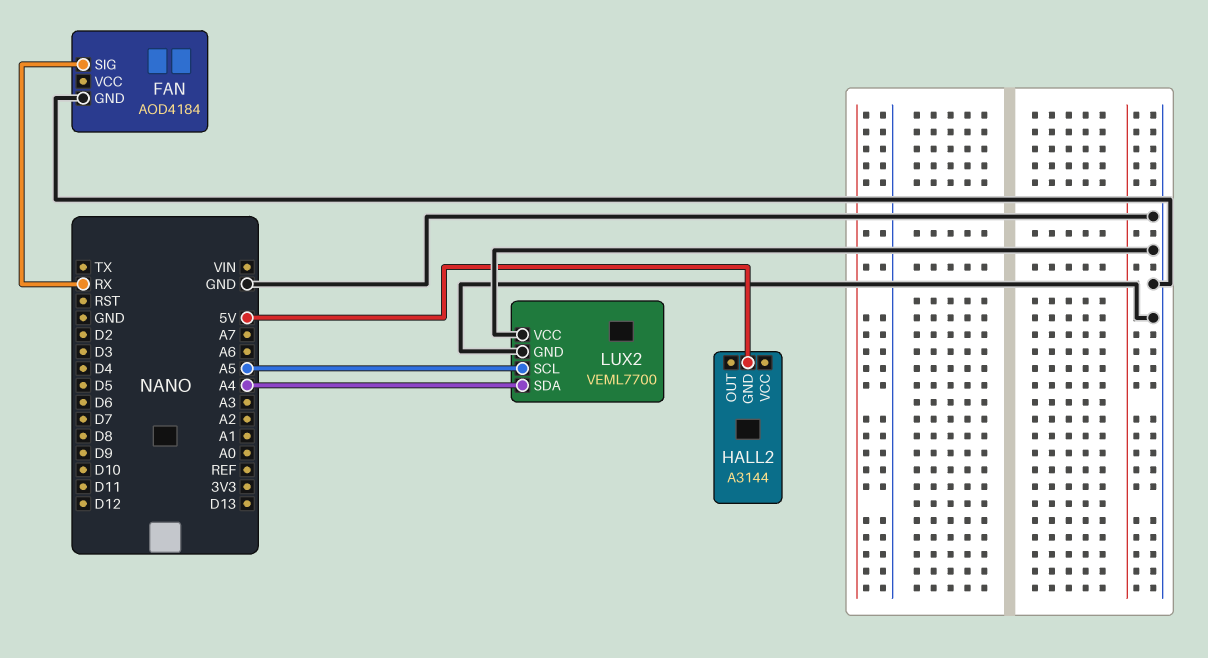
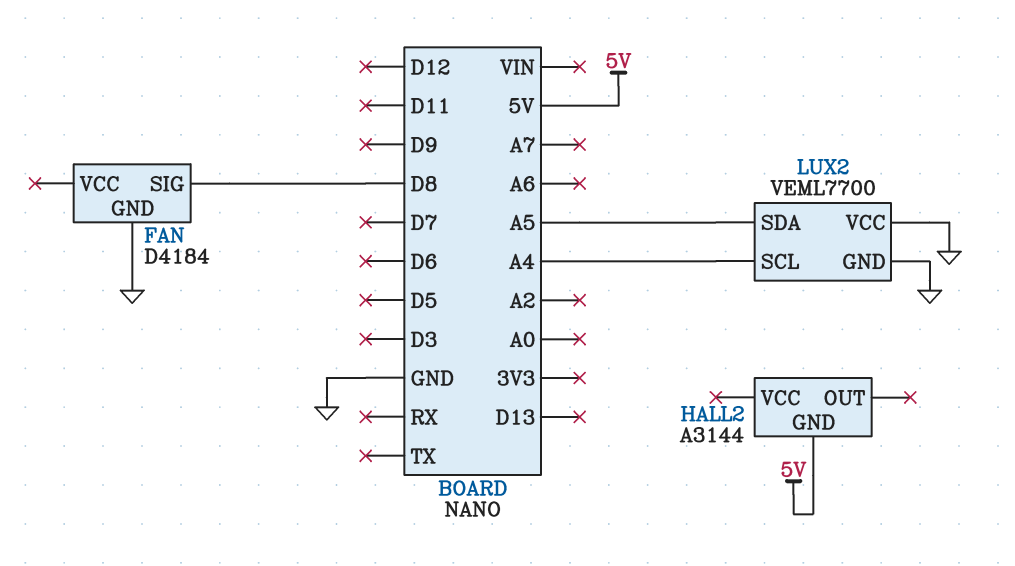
FAN: AOD4184 -> D4184
FAN pin SIG: RX -> D8
LUX2 pin SCL: A5 -> A4
LUX2 pin SDA: A4 -> A5

